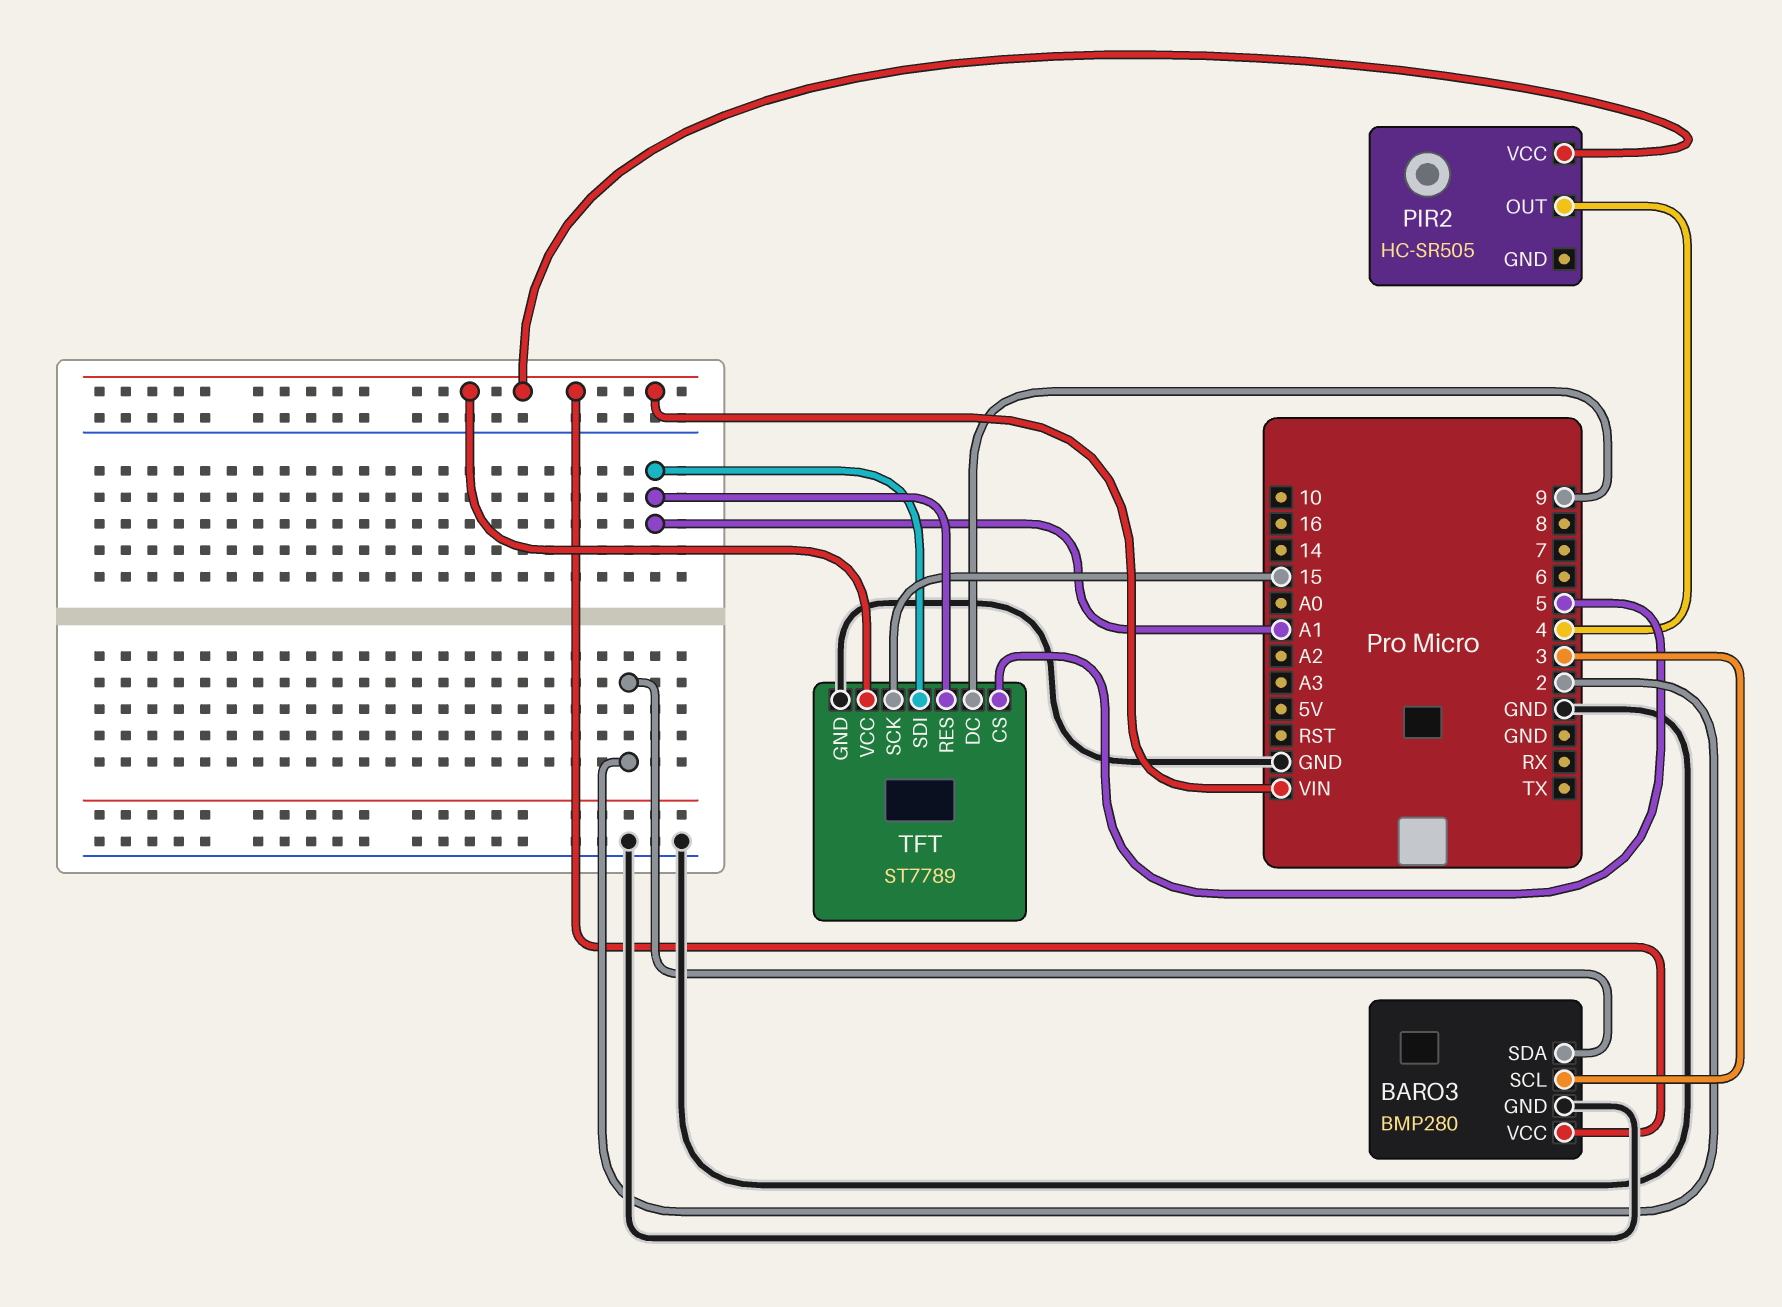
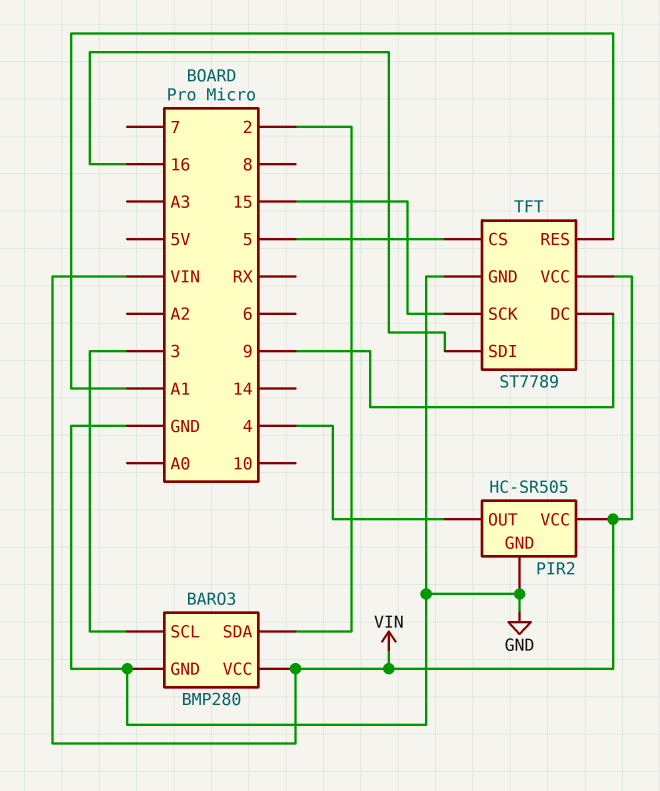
PIR2 pin GND: none -> GND
TFT pin SDI: A1 -> 16

